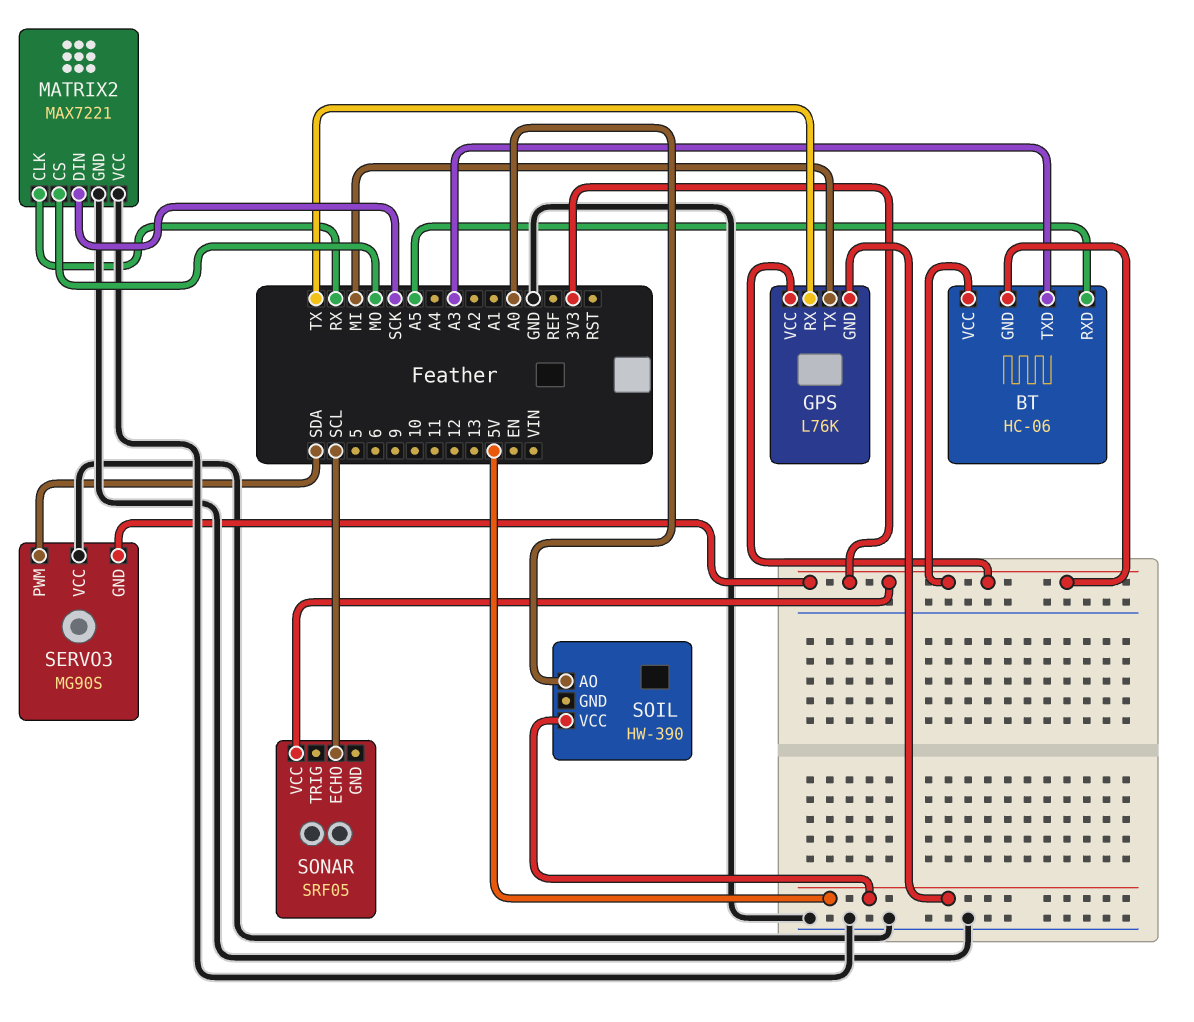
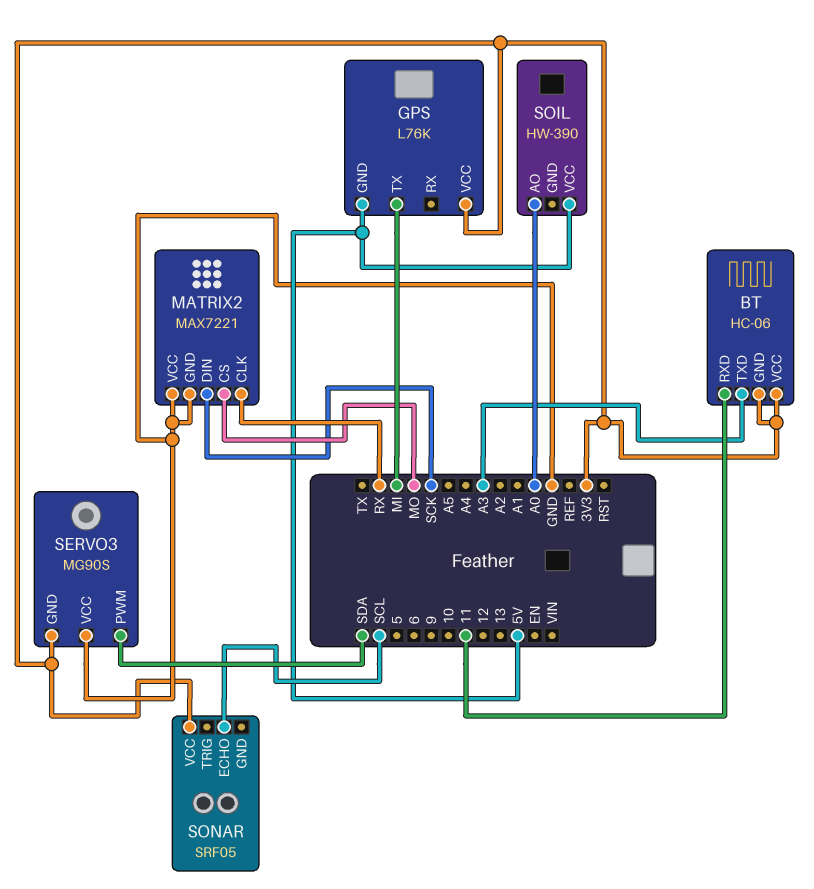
BT pin RXD: A5 -> 11
GPS pin RX: TX -> none

